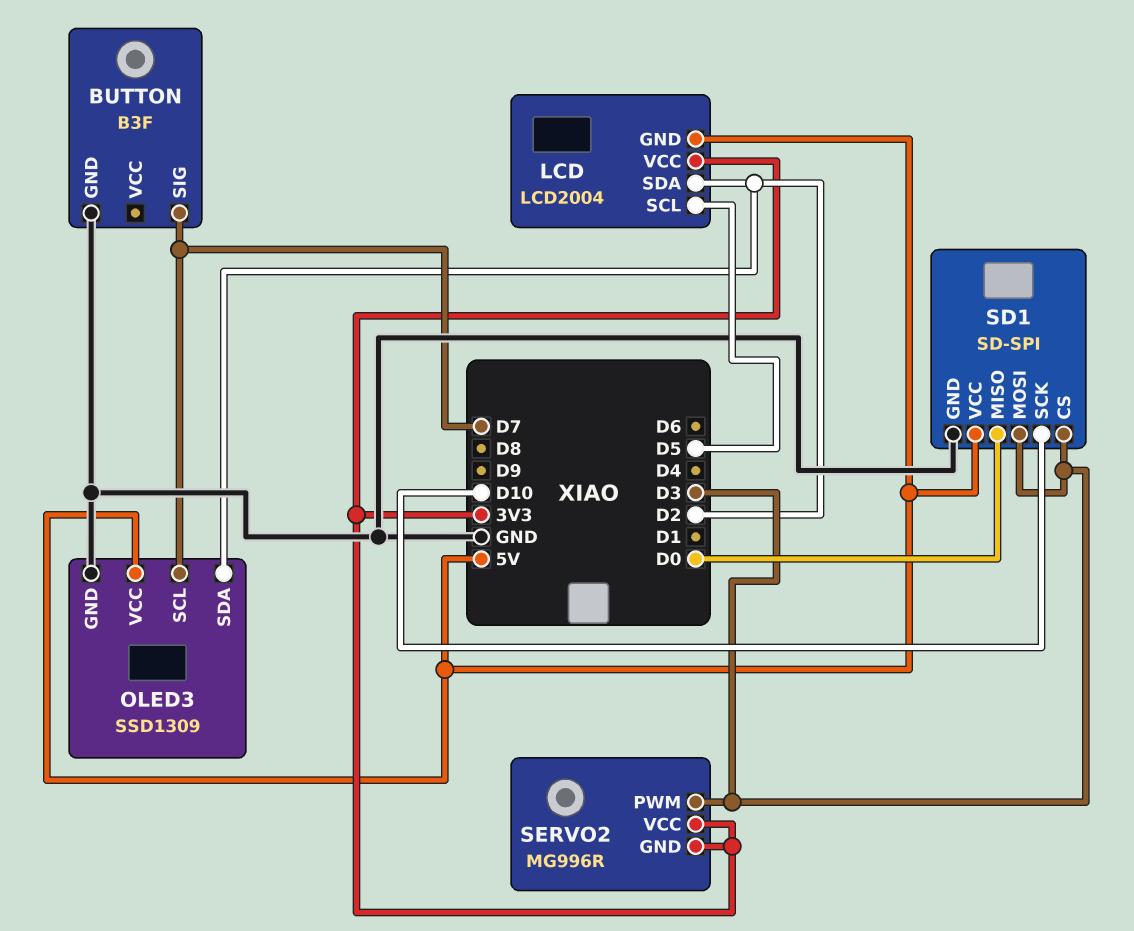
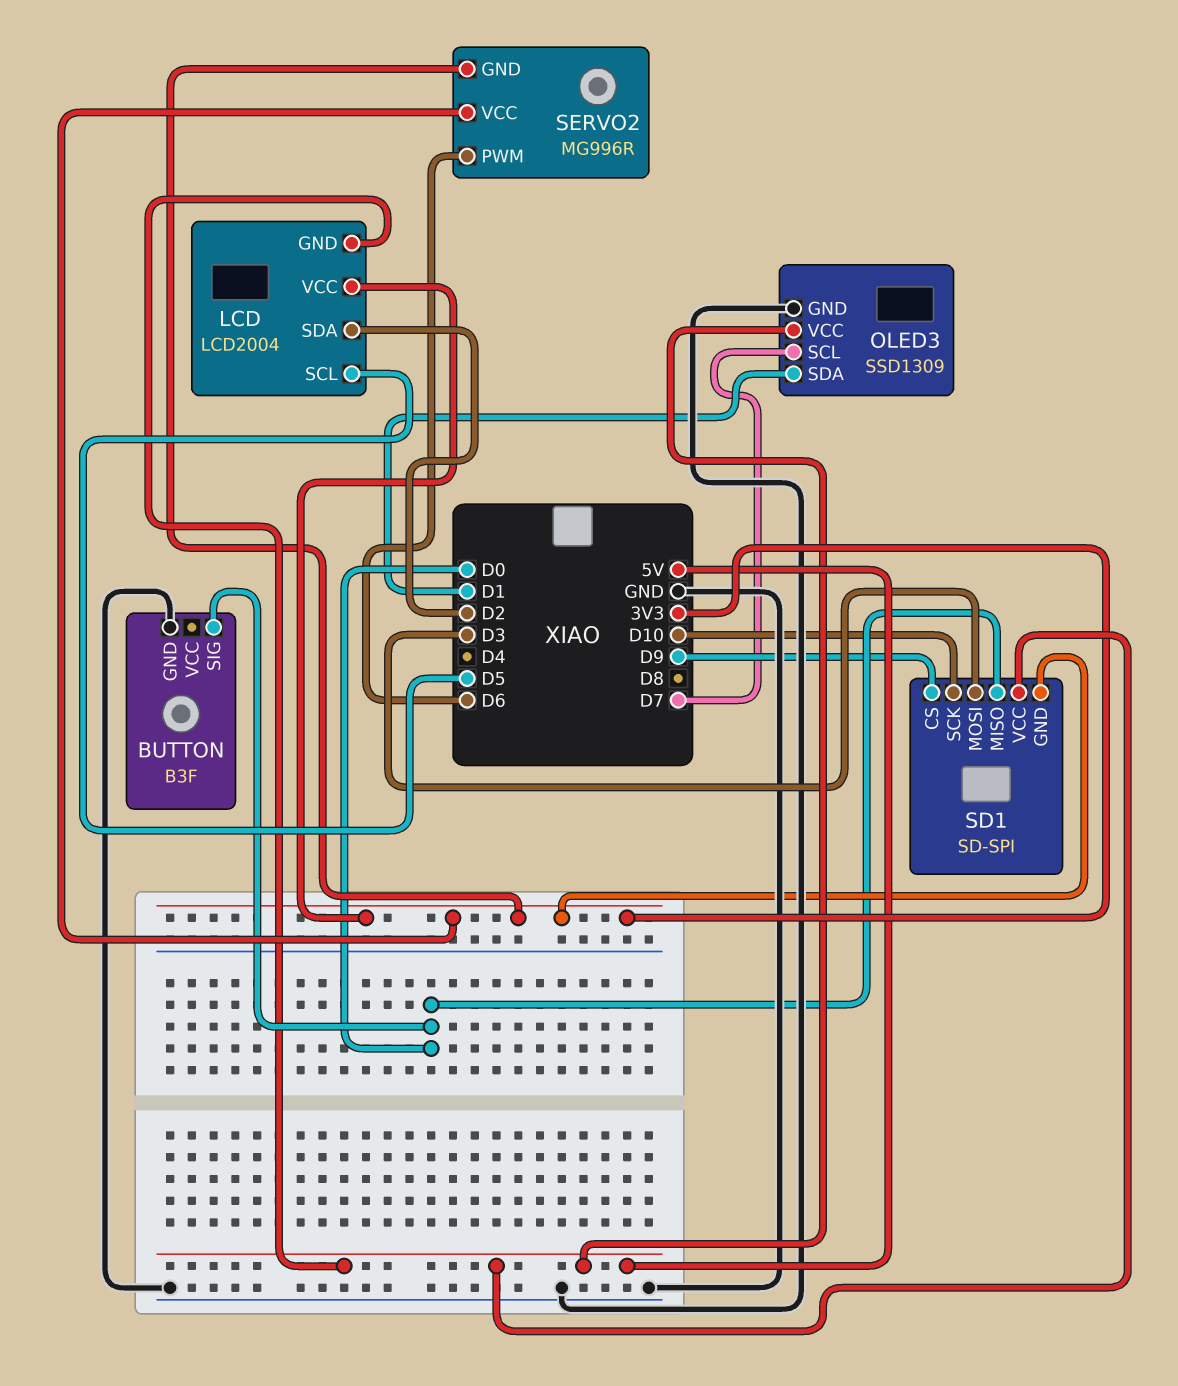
BUTTON pin SIG: D7 -> D0
OLED3 pin SDA: D2 -> D1
SD1 pin CS: D3 -> D9
SD1 pin GND: GND -> 3V3
SERVO2 pin PWM: D3 -> D6

